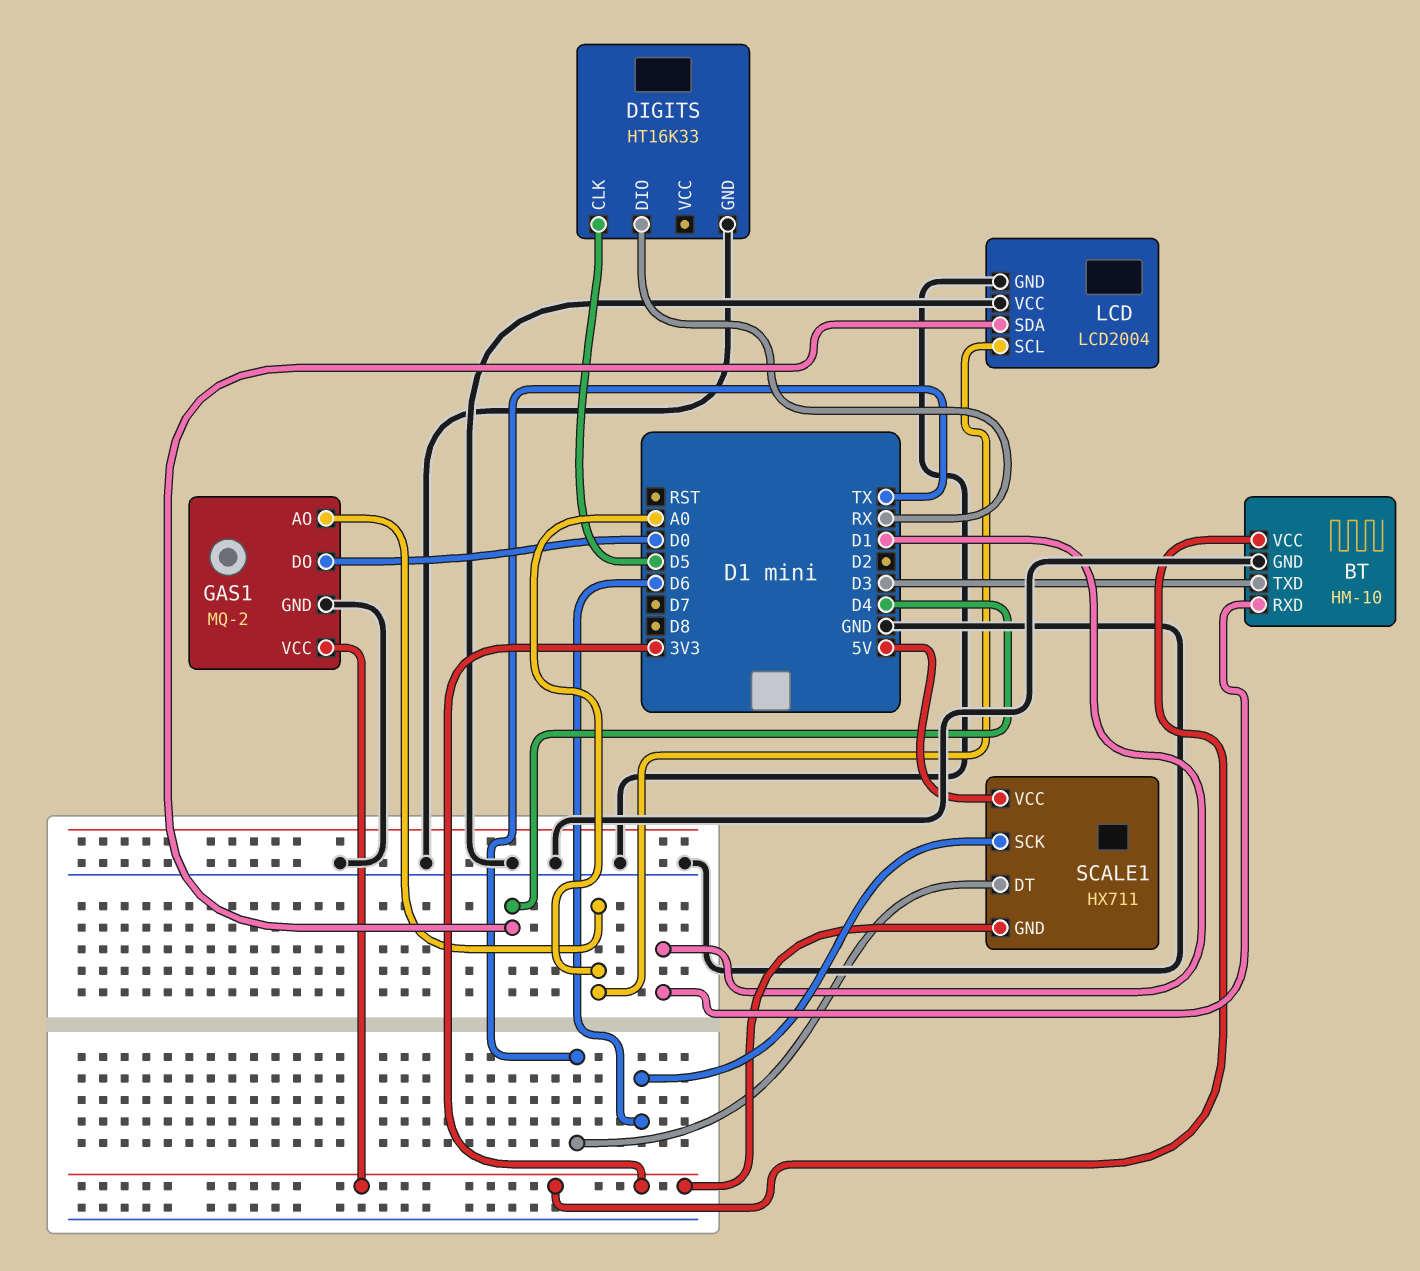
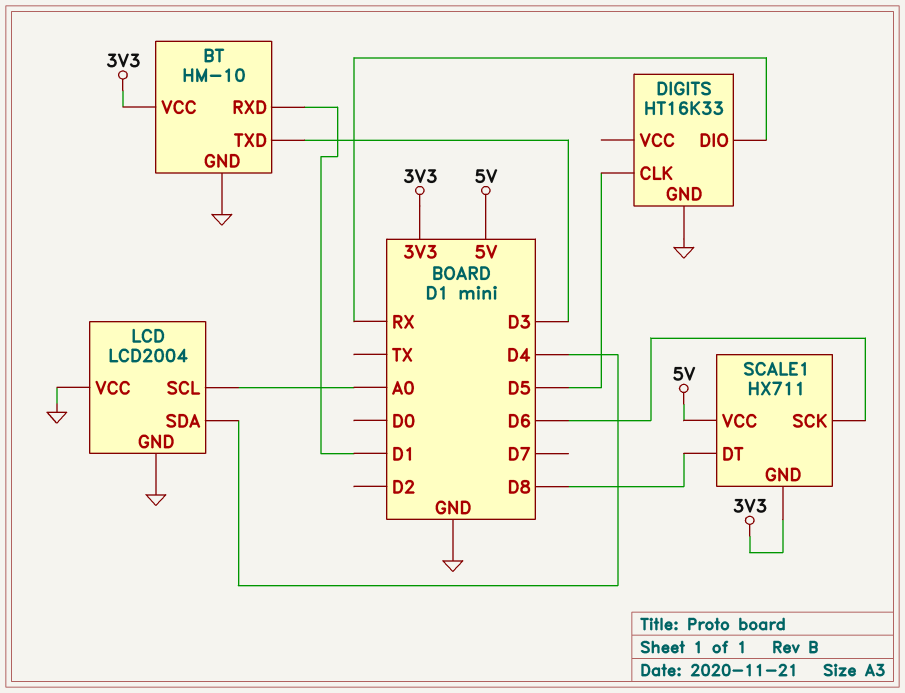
GAS1: MQ-2 -> none
GAS1 pin AO: A0 -> none
GAS1 pin DO: D0 -> none
GAS1 pin GND: GND -> none
GAS1 pin VCC: 3V3 -> none
SCALE1 pin DT: TX -> D8

